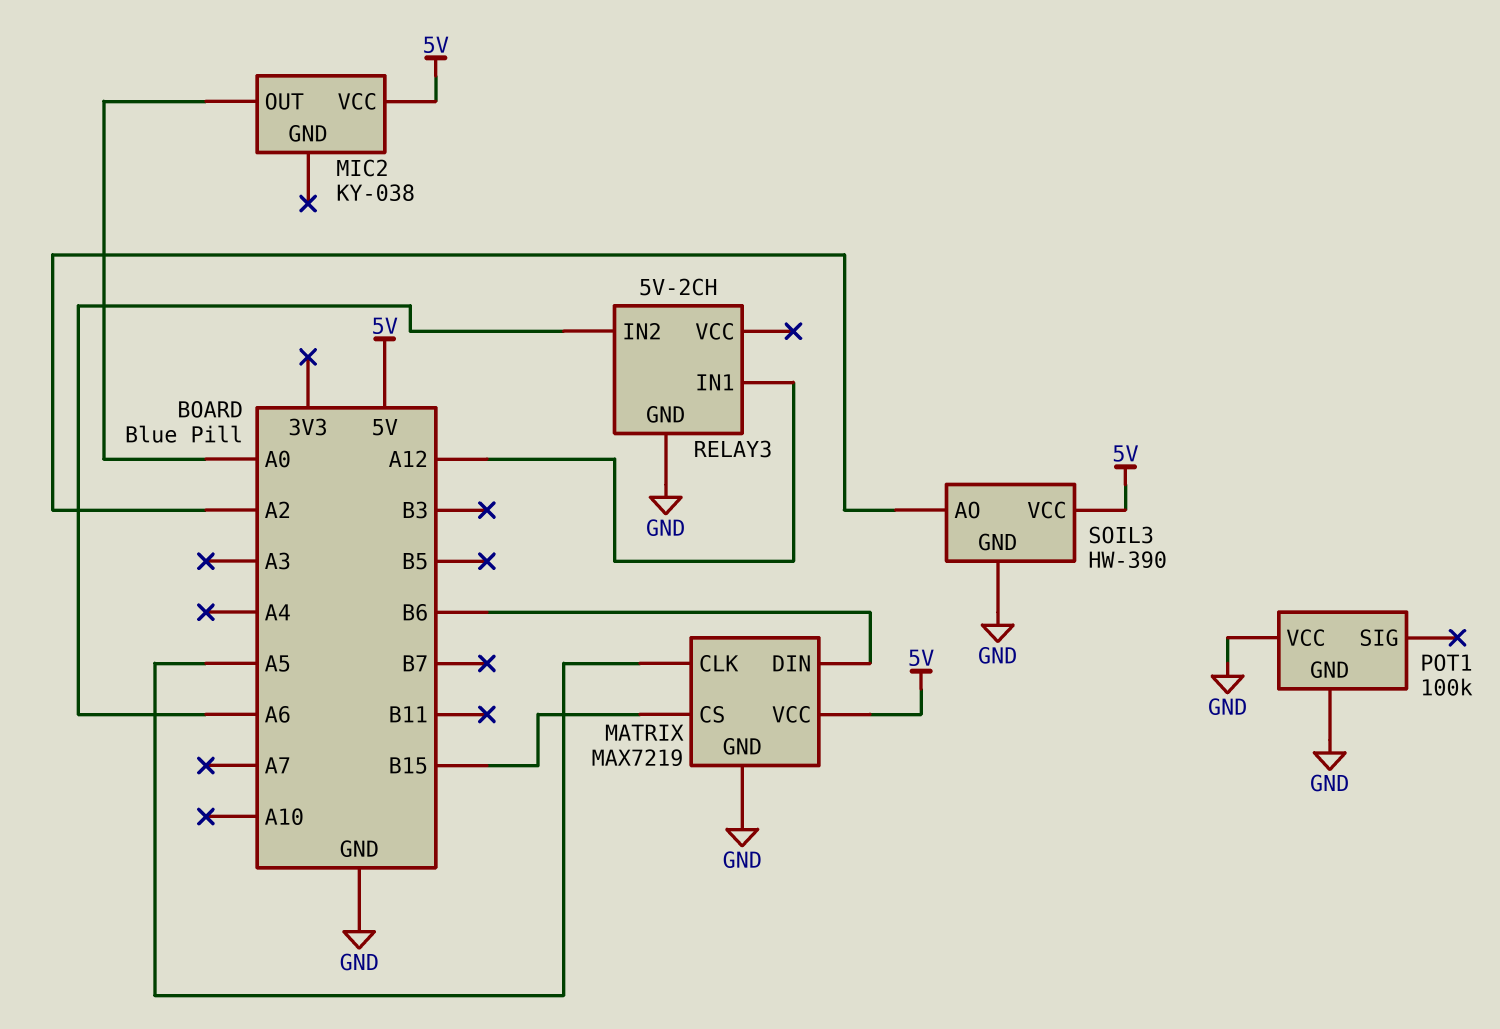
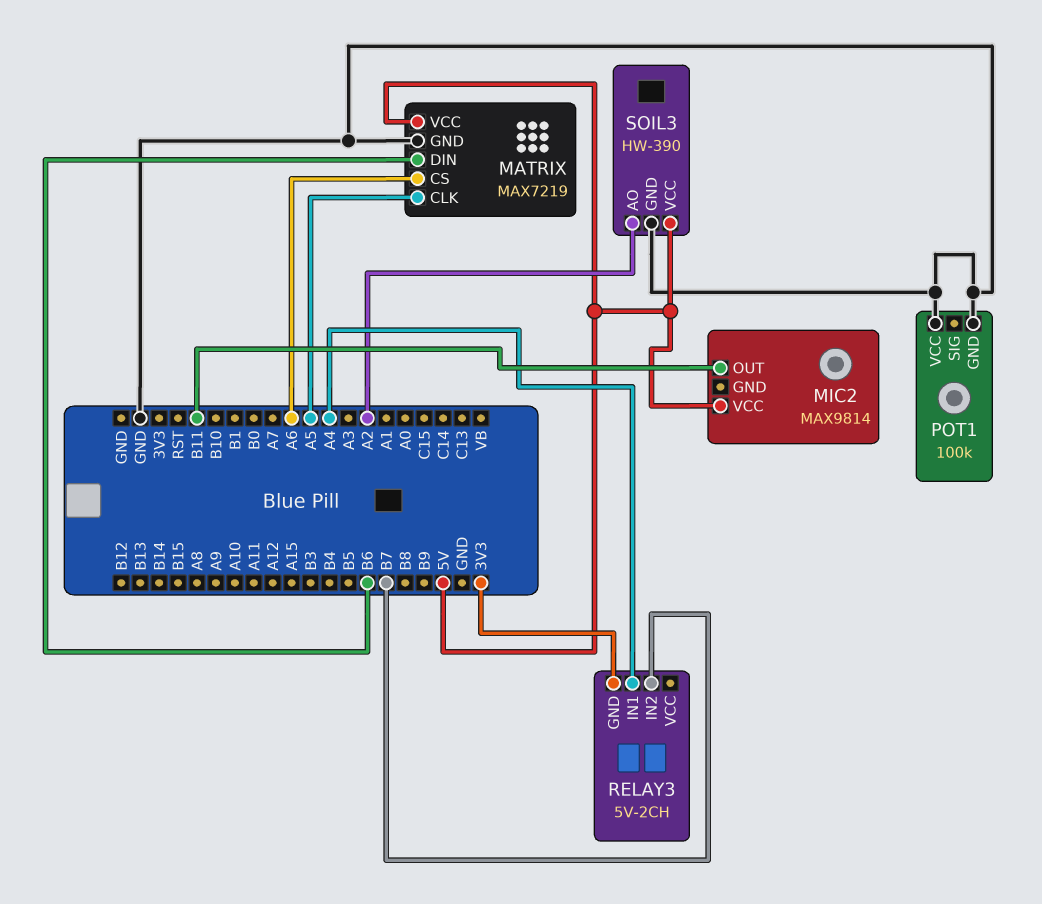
MATRIX pin CS: B15 -> A6
MIC2: KY-038 -> MAX9814
MIC2 pin OUT: A0 -> B11
RELAY3 pin GND: GND -> 3V3
RELAY3 pin IN1: A12 -> A4
RELAY3 pin IN2: A6 -> B7

